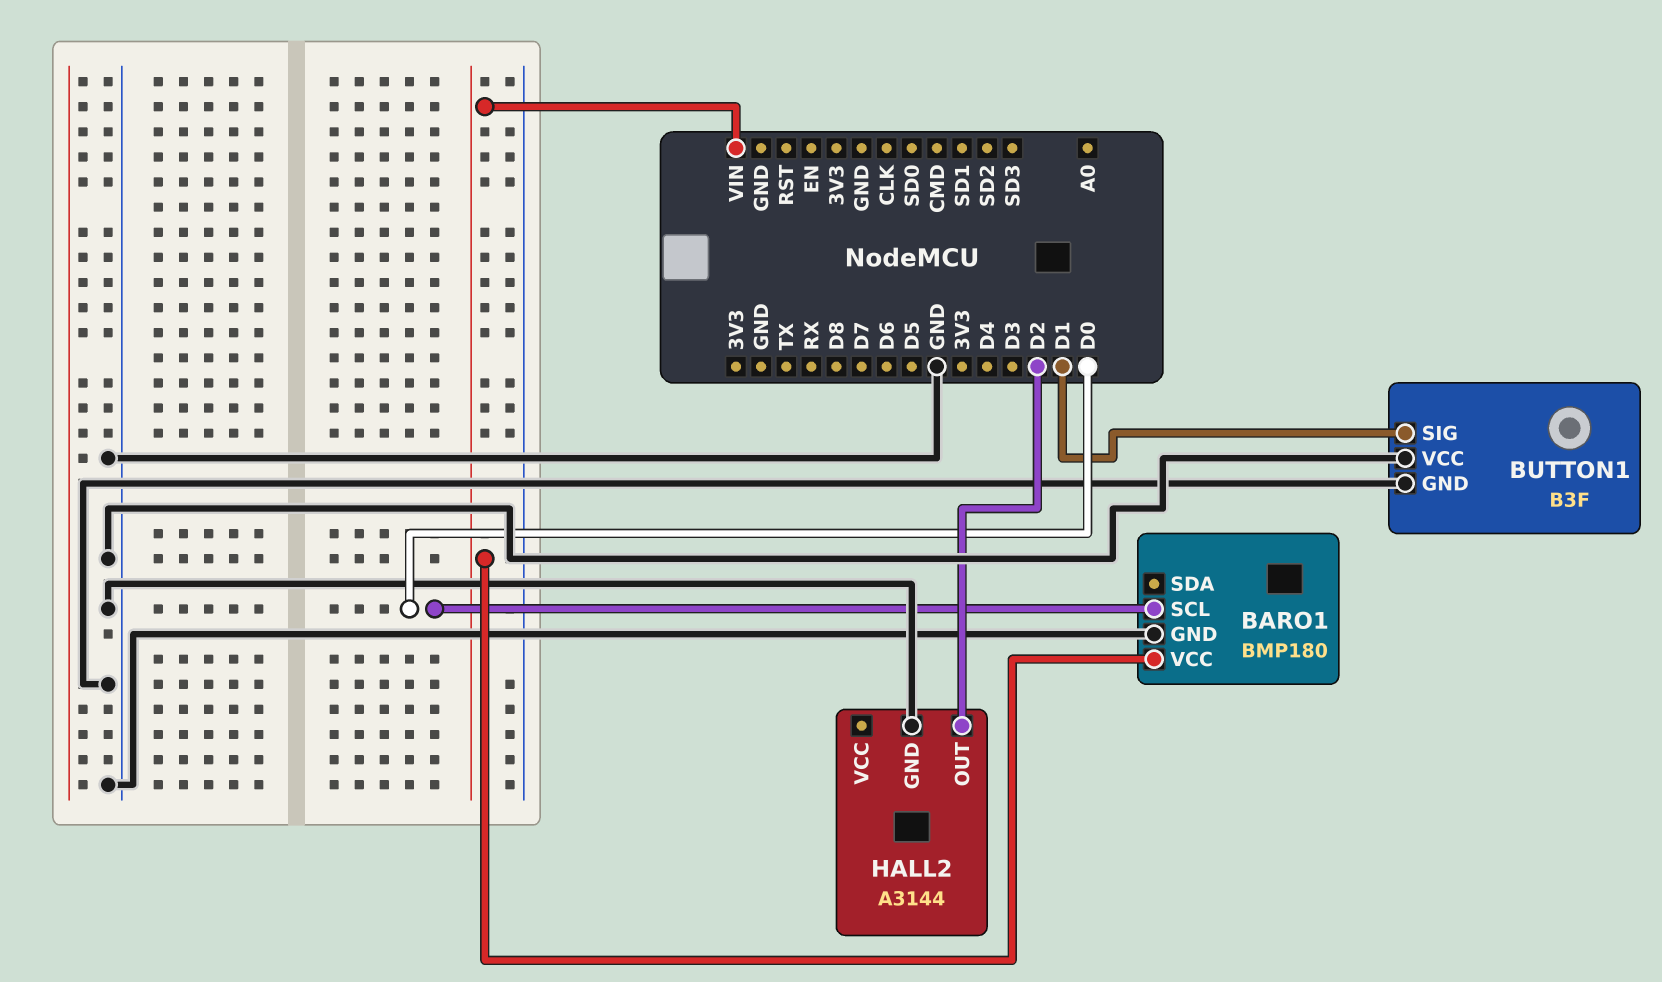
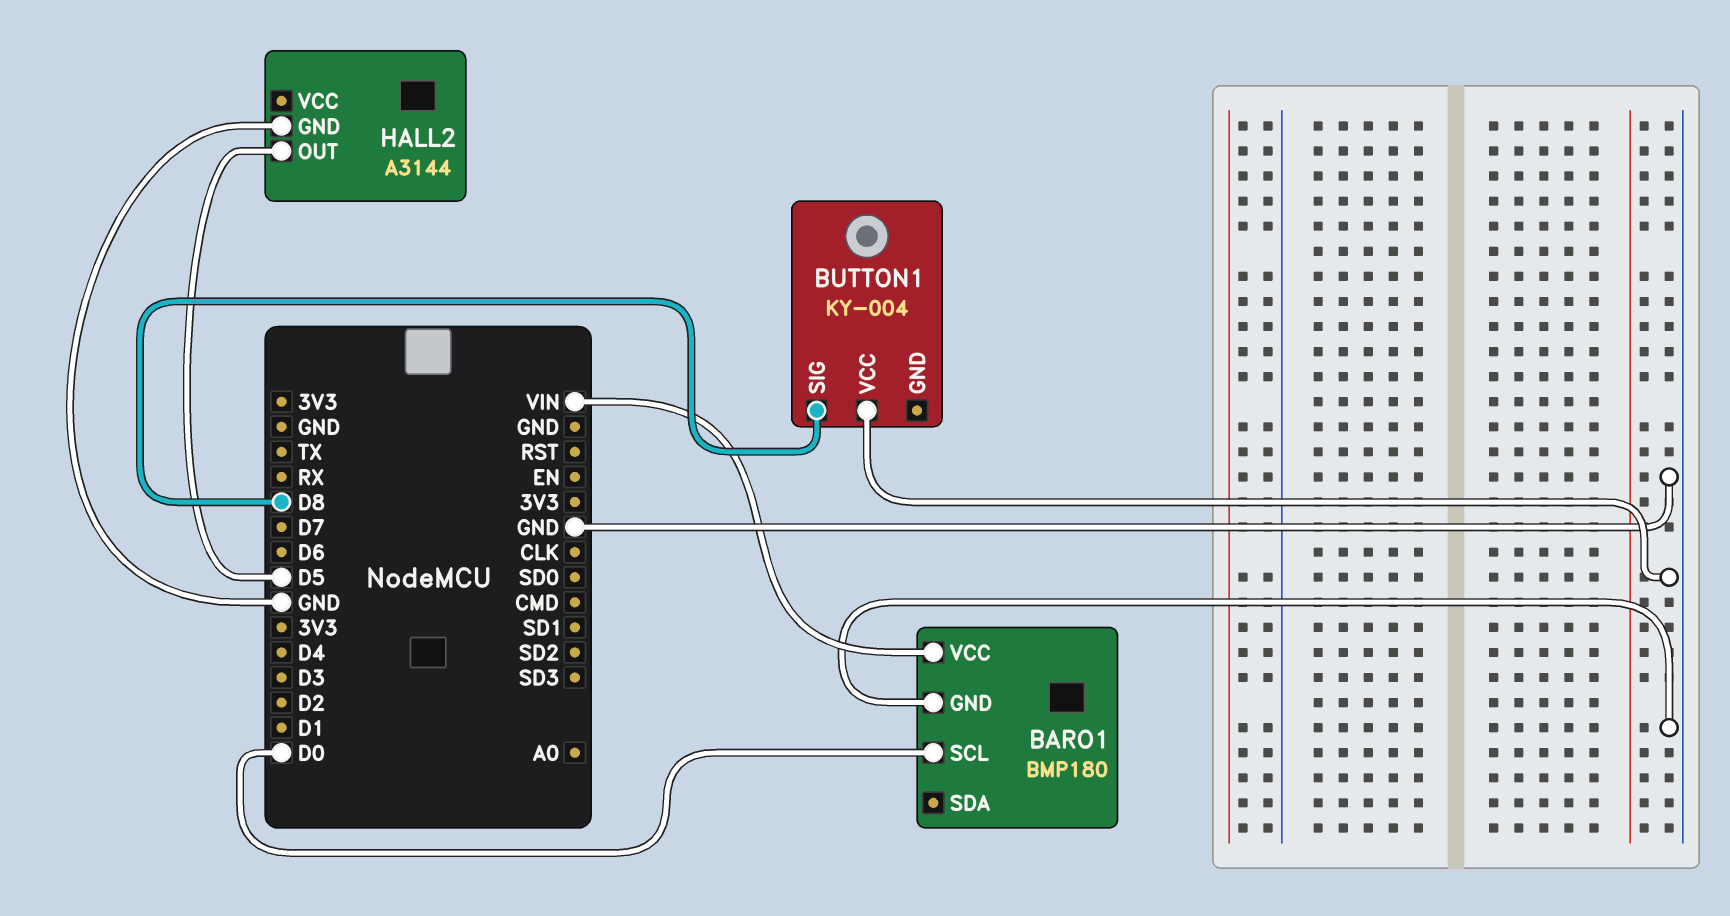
BUTTON1: B3F -> KY-004
BUTTON1 pin GND: GND -> none
BUTTON1 pin SIG: D1 -> D8
HALL2 pin OUT: D2 -> D5

